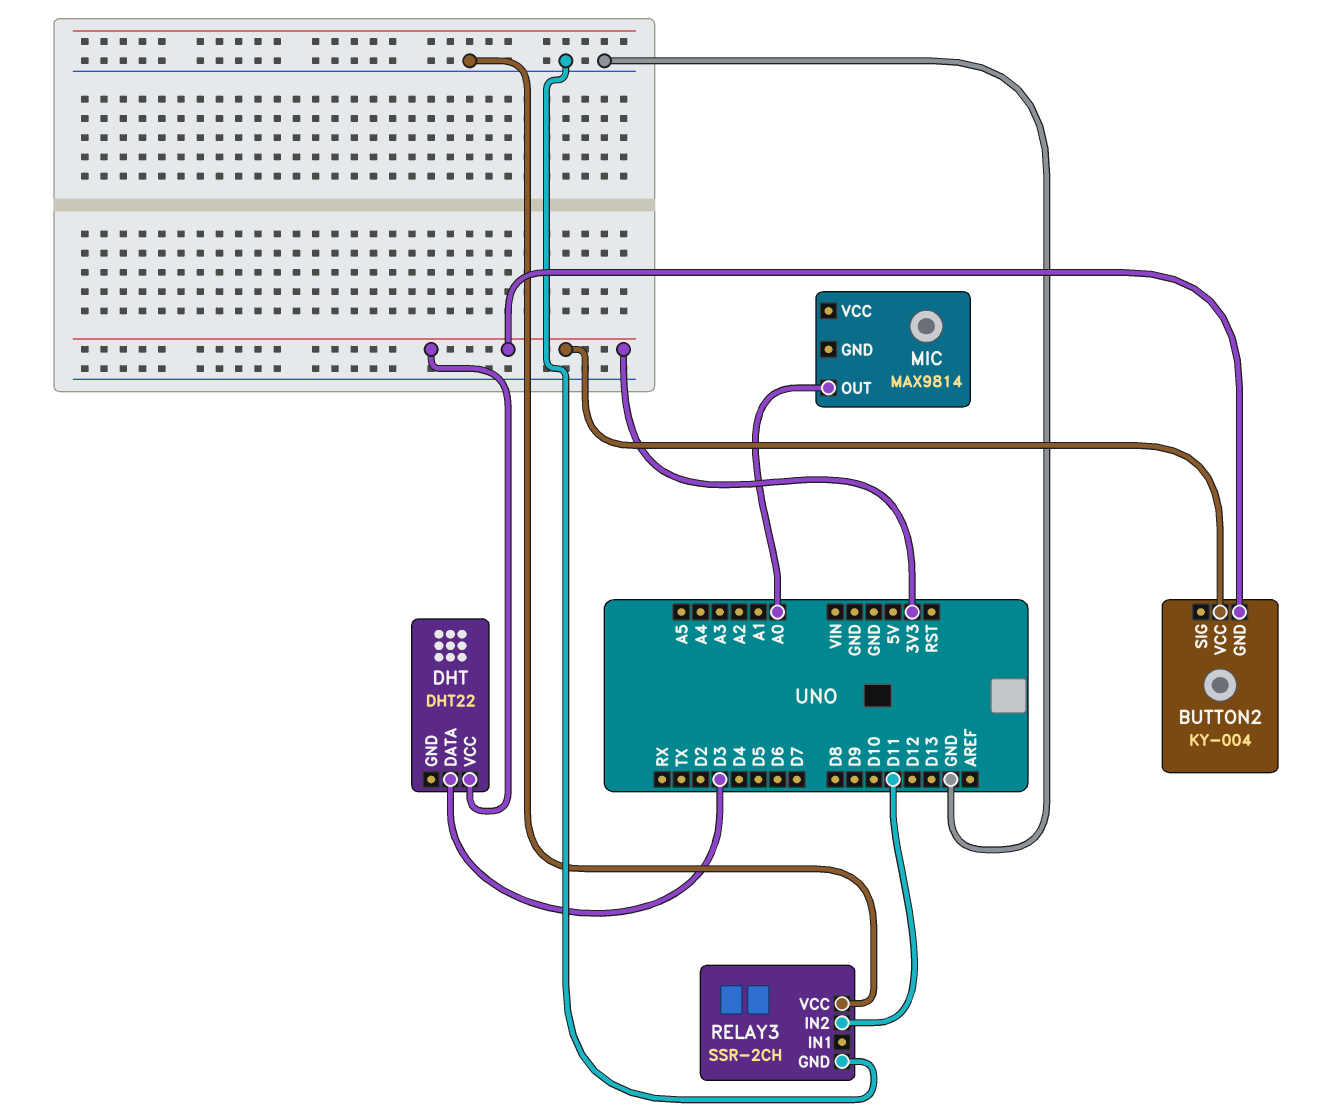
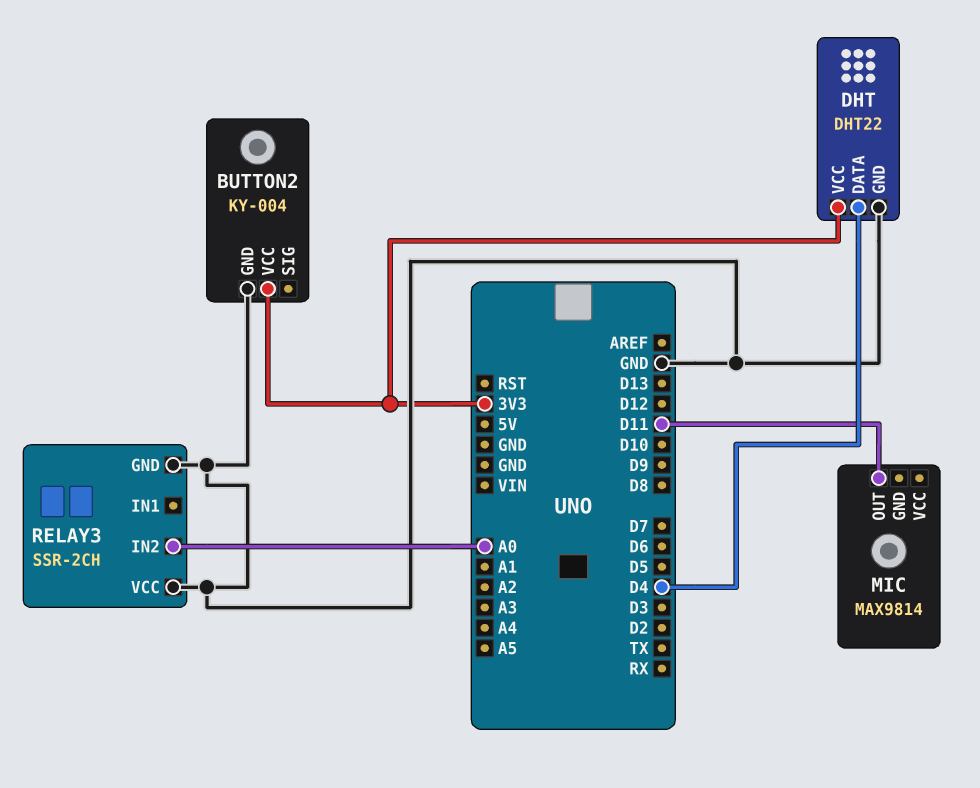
BUTTON2 pin GND: 3V3 -> GND
DHT pin DATA: D3 -> D4
DHT pin GND: none -> GND
MIC pin OUT: A0 -> D11
RELAY3 pin IN2: D11 -> A0

